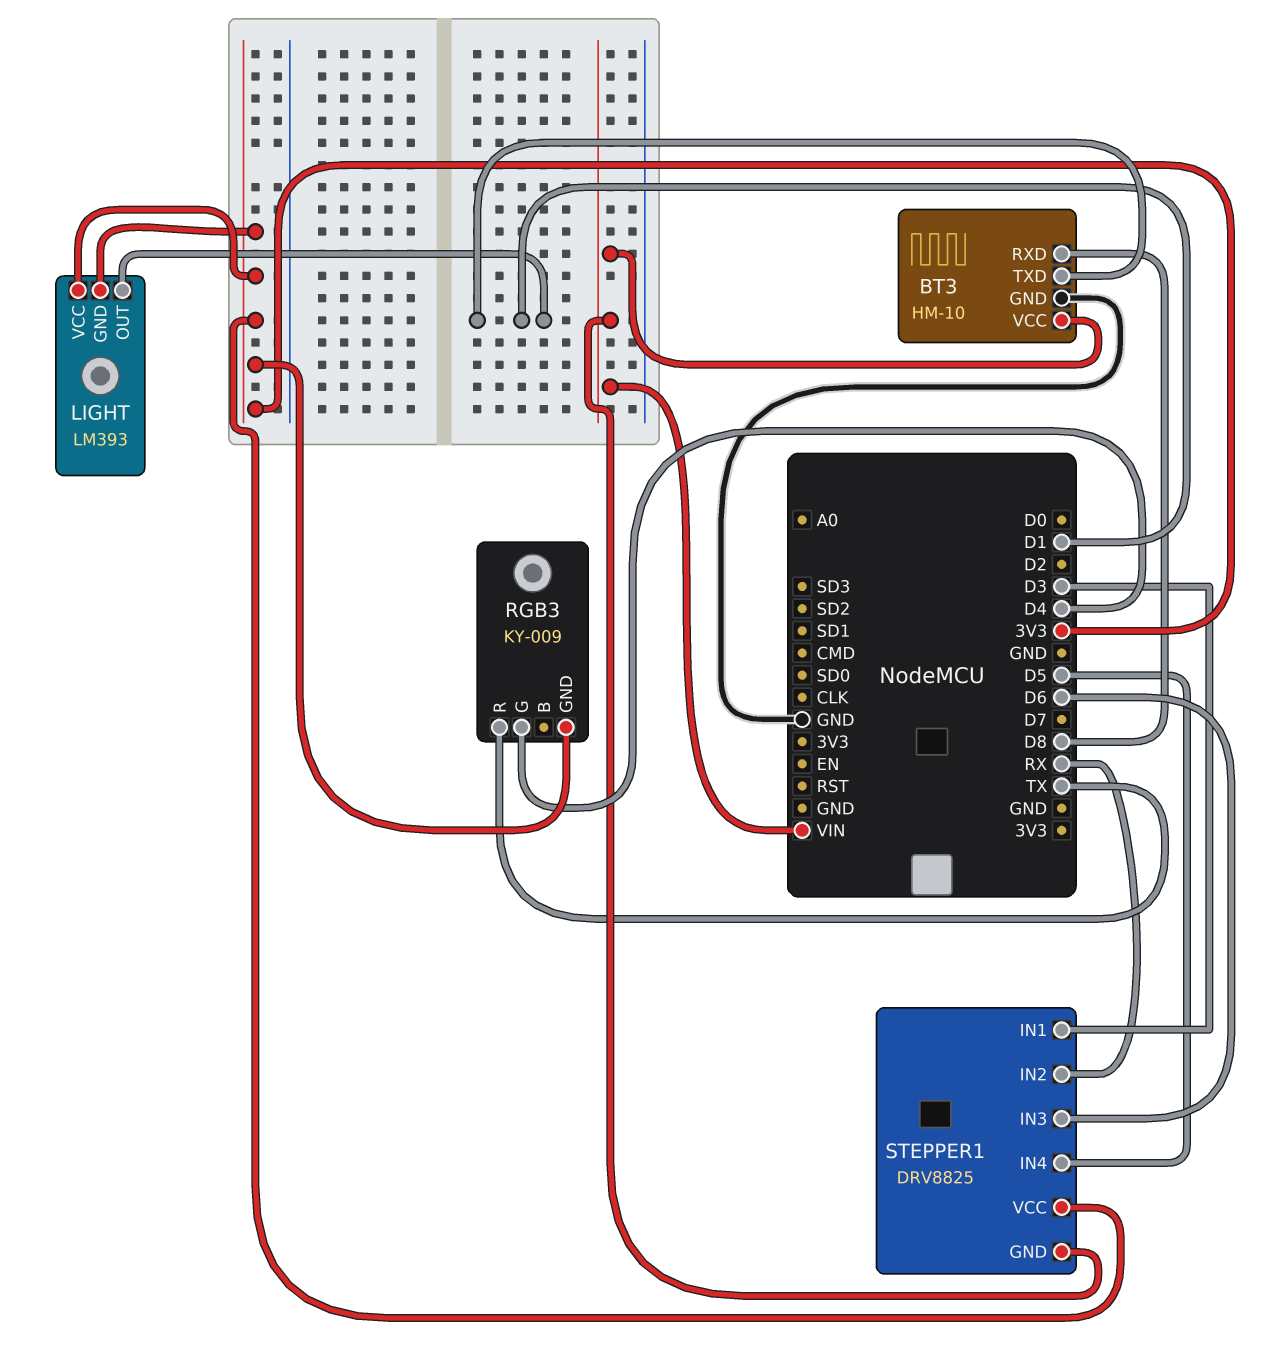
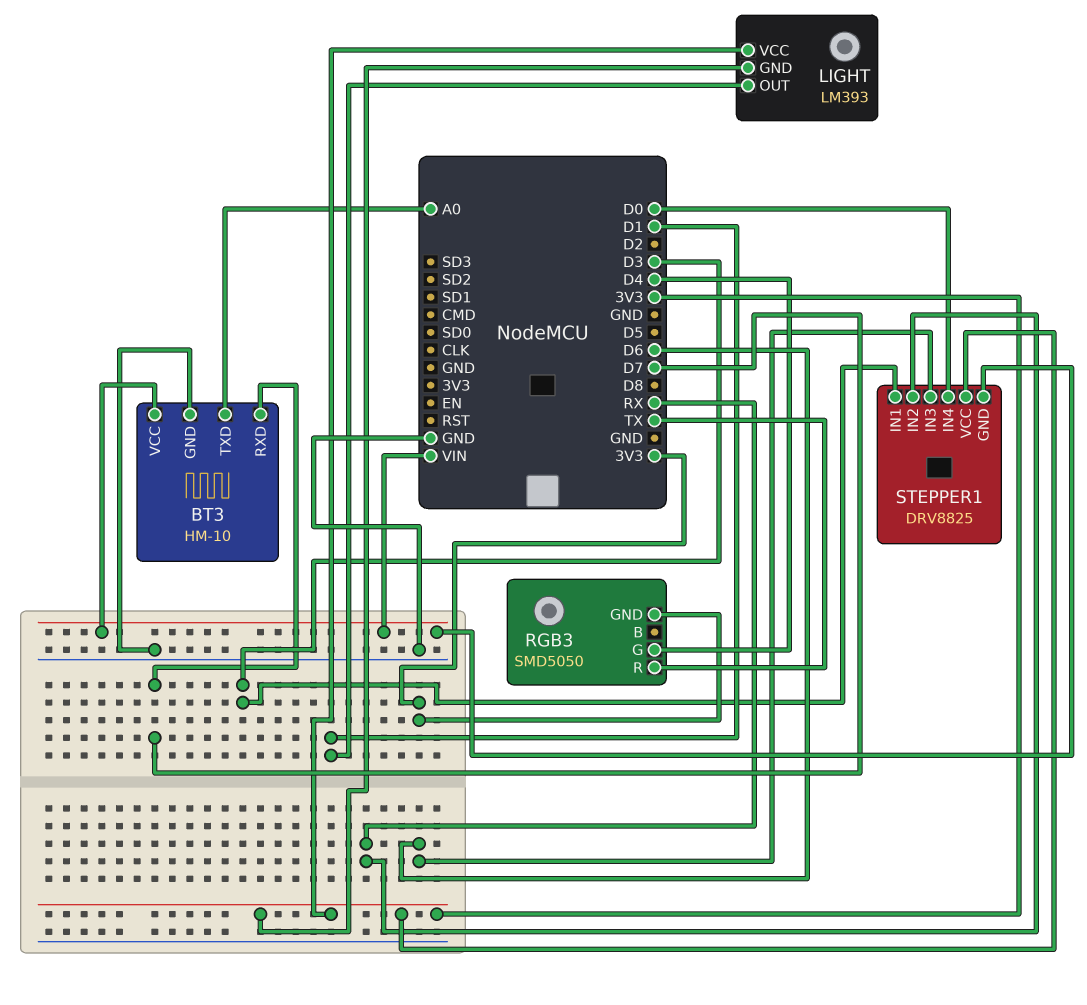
BT3 pin RXD: D8 -> D7
BT3 pin TXD: D1 -> A0
RGB3: KY-009 -> SMD5050
STEPPER1 pin IN4: D5 -> D0

